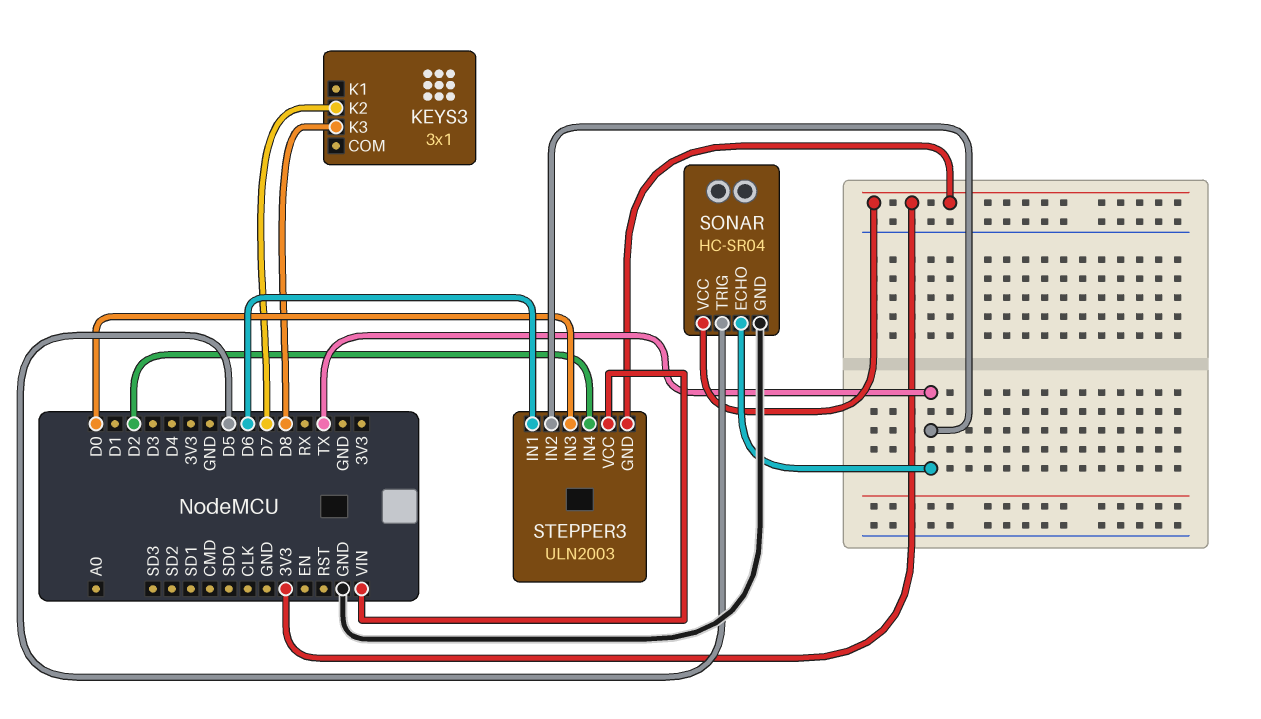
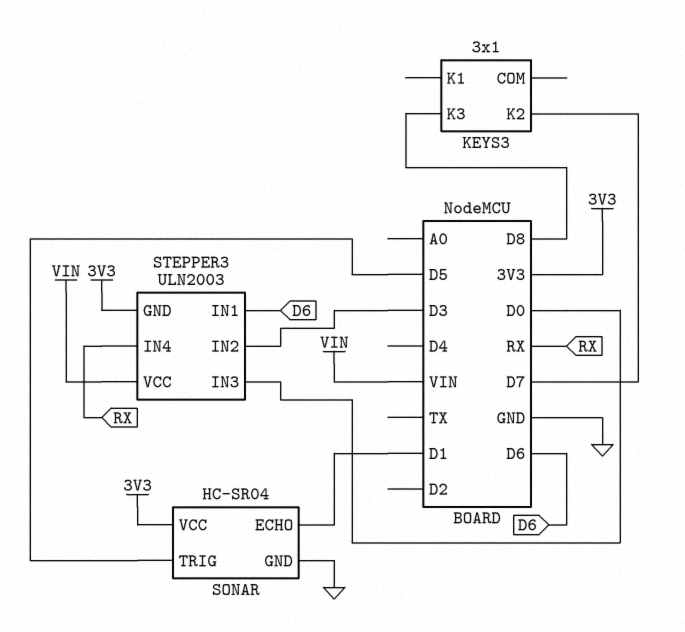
SONAR pin ECHO: TX -> D1
STEPPER3 pin IN2: TX -> D3
STEPPER3 pin IN4: D2 -> RX

